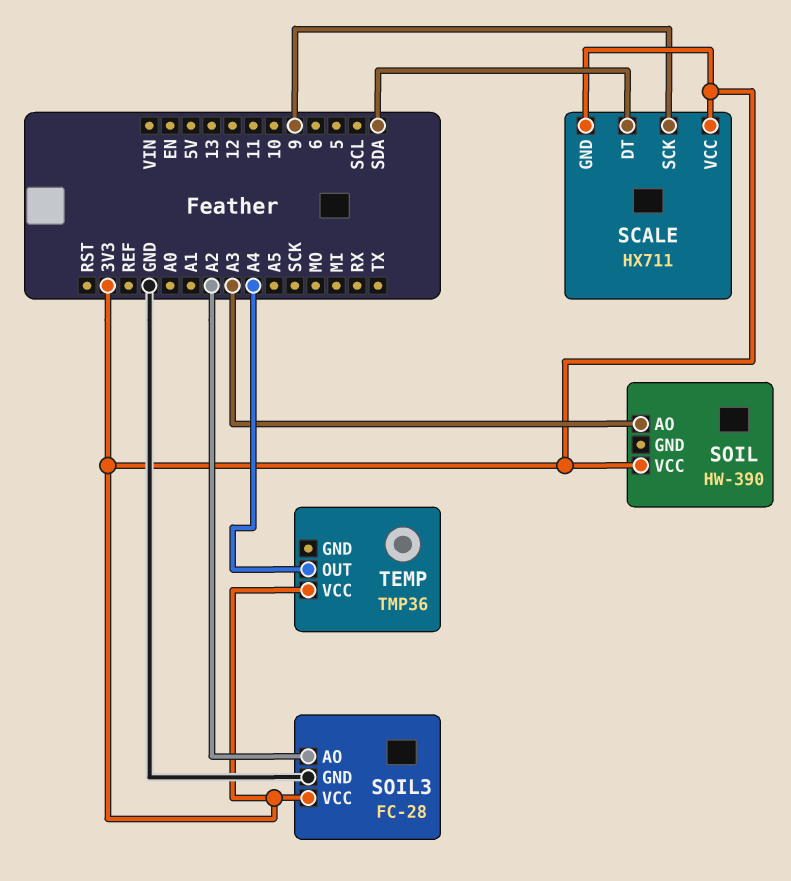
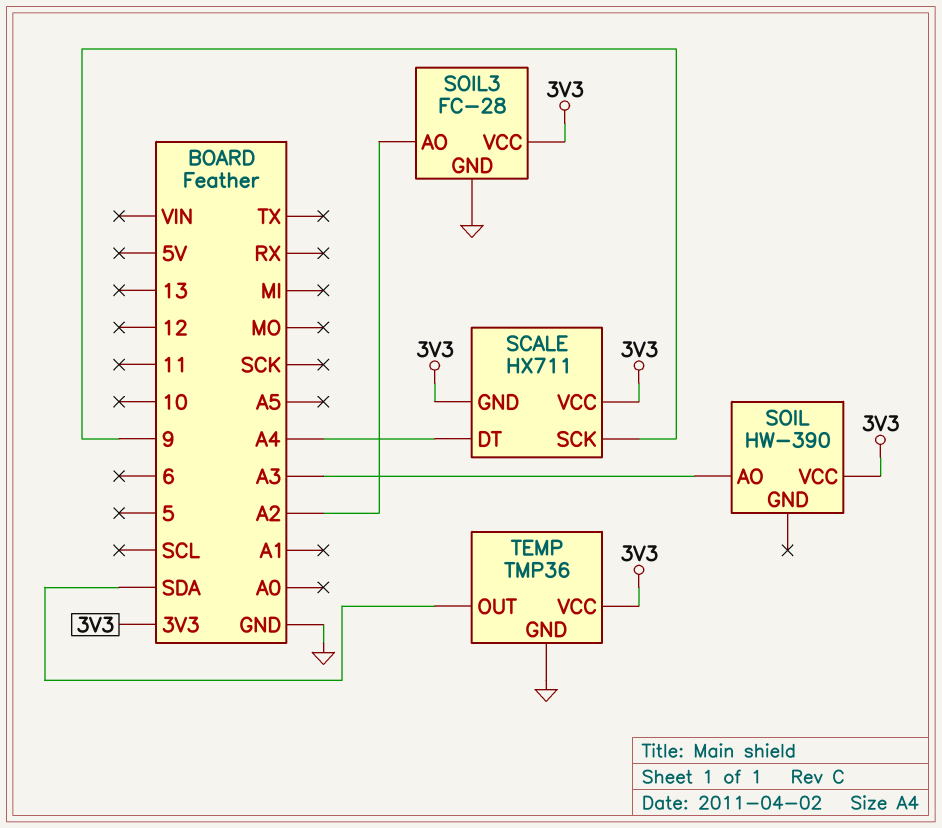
SCALE pin DT: SDA -> A4
TEMP pin GND: none -> GND
TEMP pin OUT: A4 -> SDA

